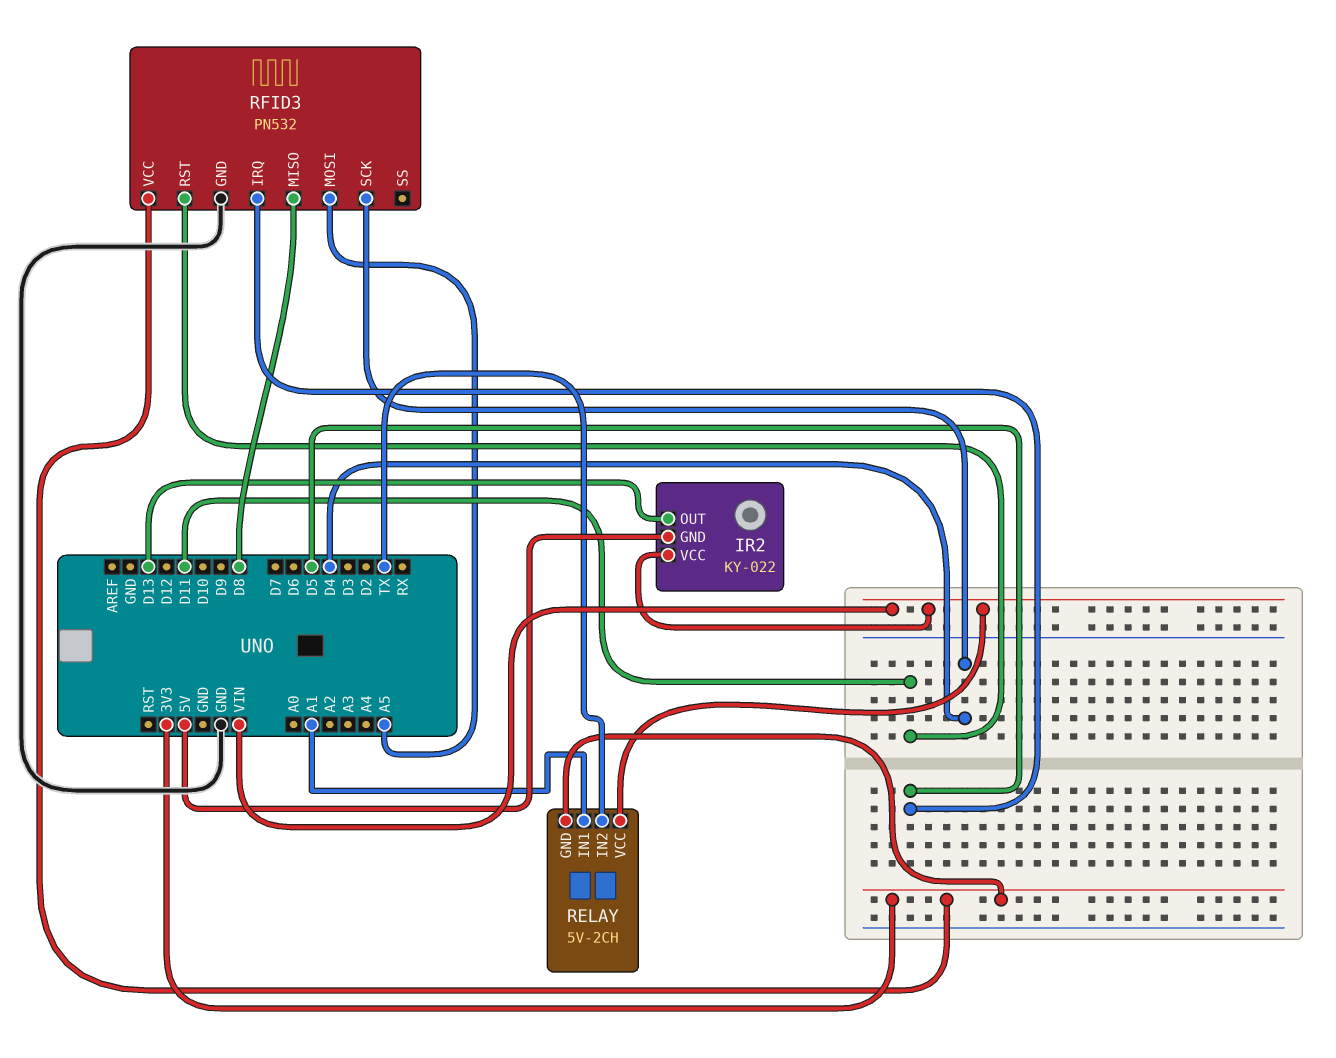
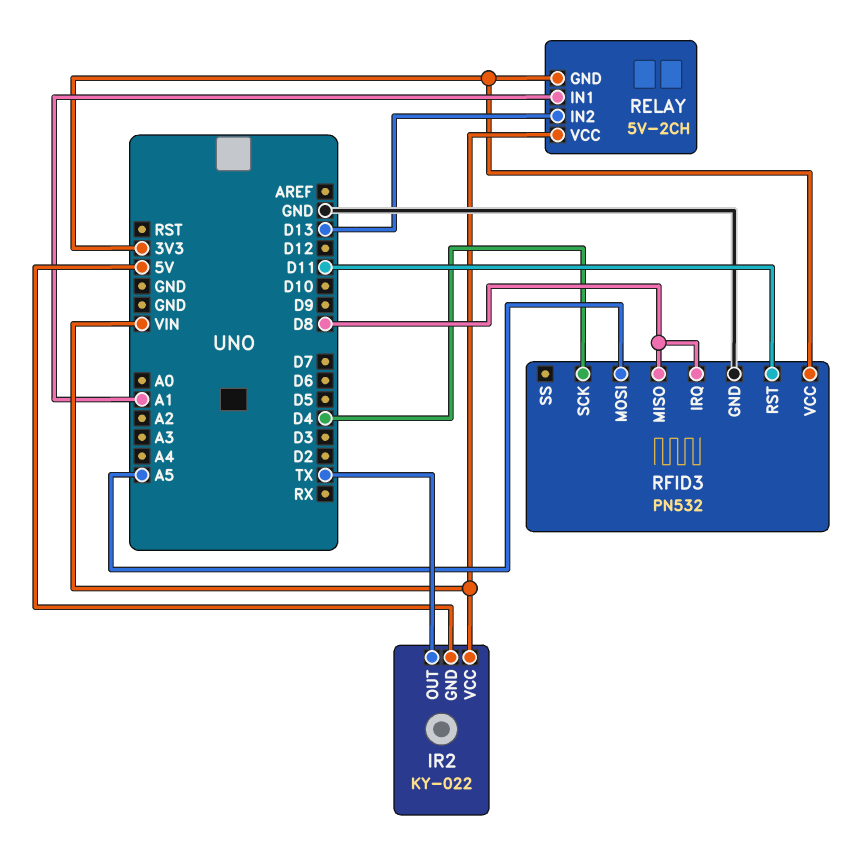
IR2 pin OUT: D13 -> TX
RELAY pin IN2: TX -> D13
RFID3 pin IRQ: D5 -> D8

